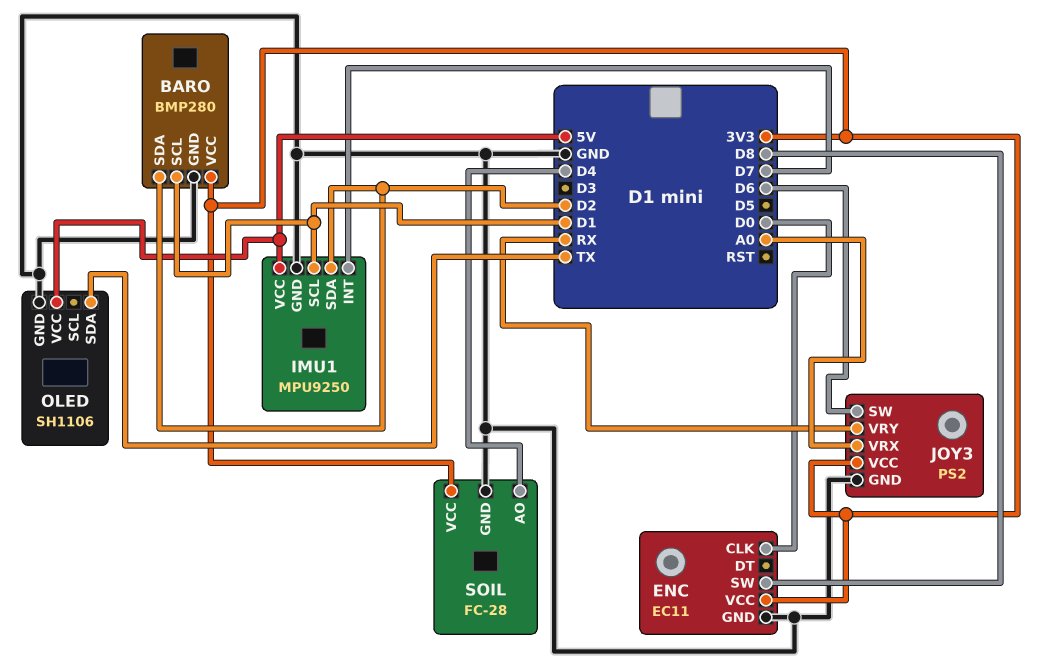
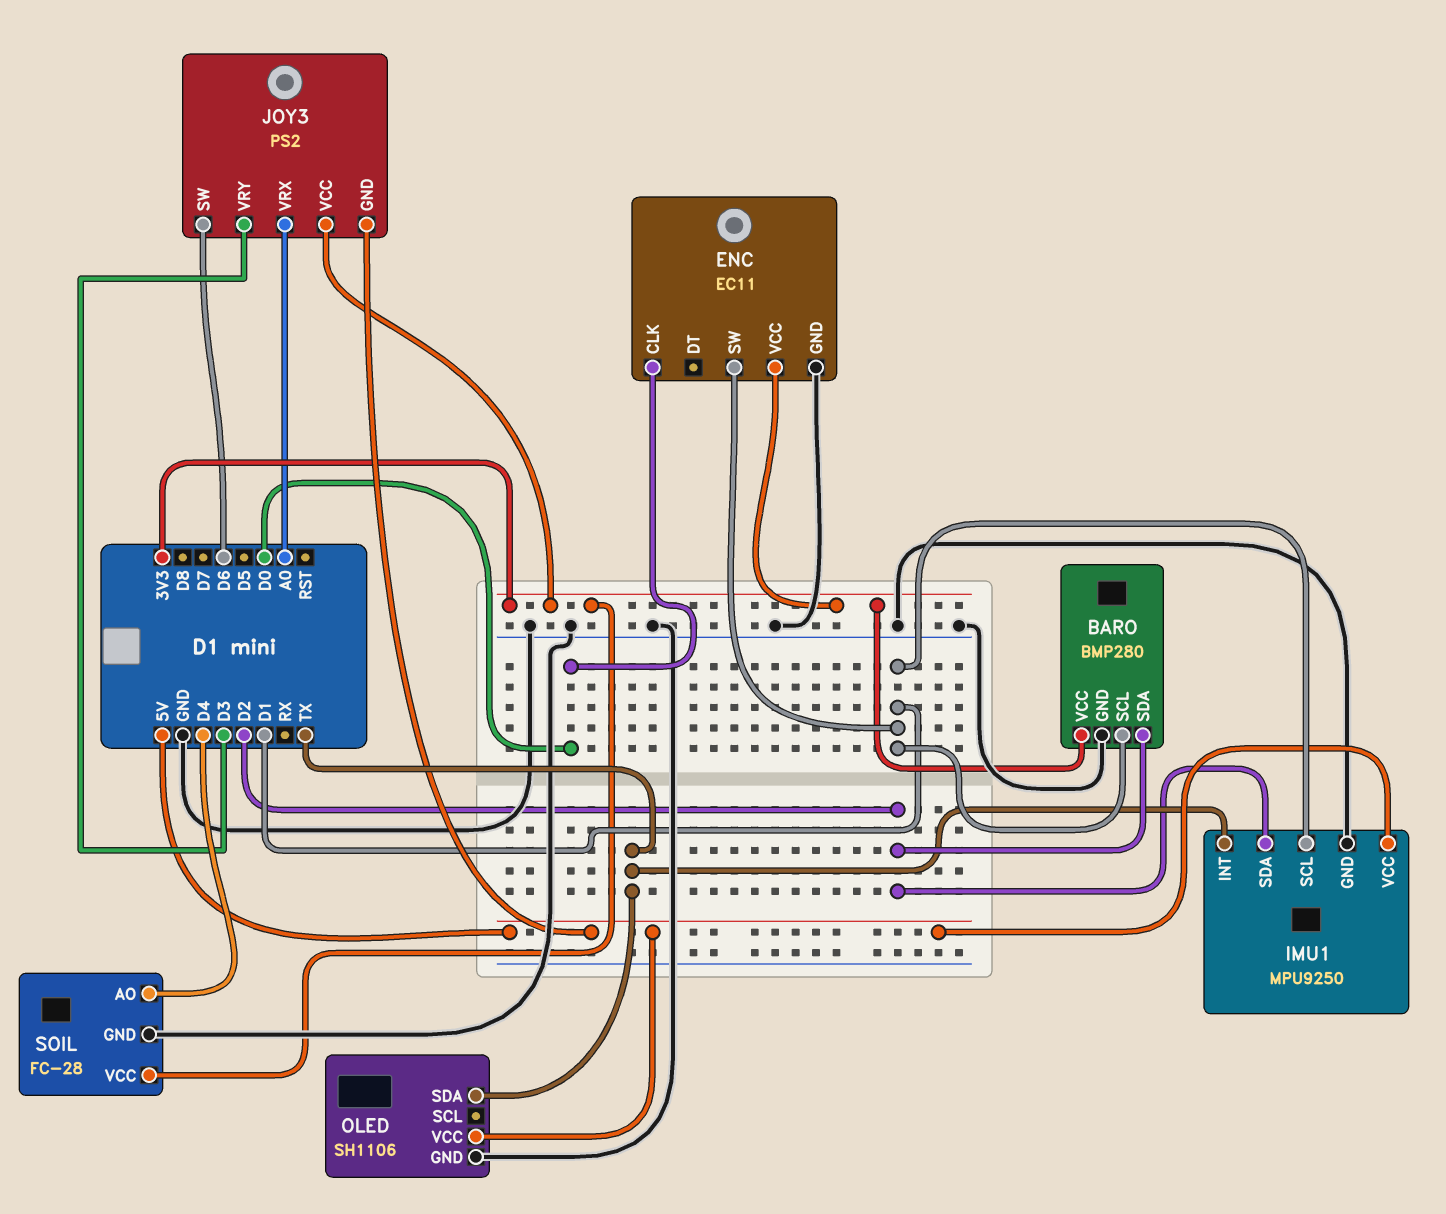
ENC pin SW: D8 -> D1
IMU1 pin INT: D7 -> TX
JOY3 pin GND: GND -> 5V
JOY3 pin VRY: RX -> D3

